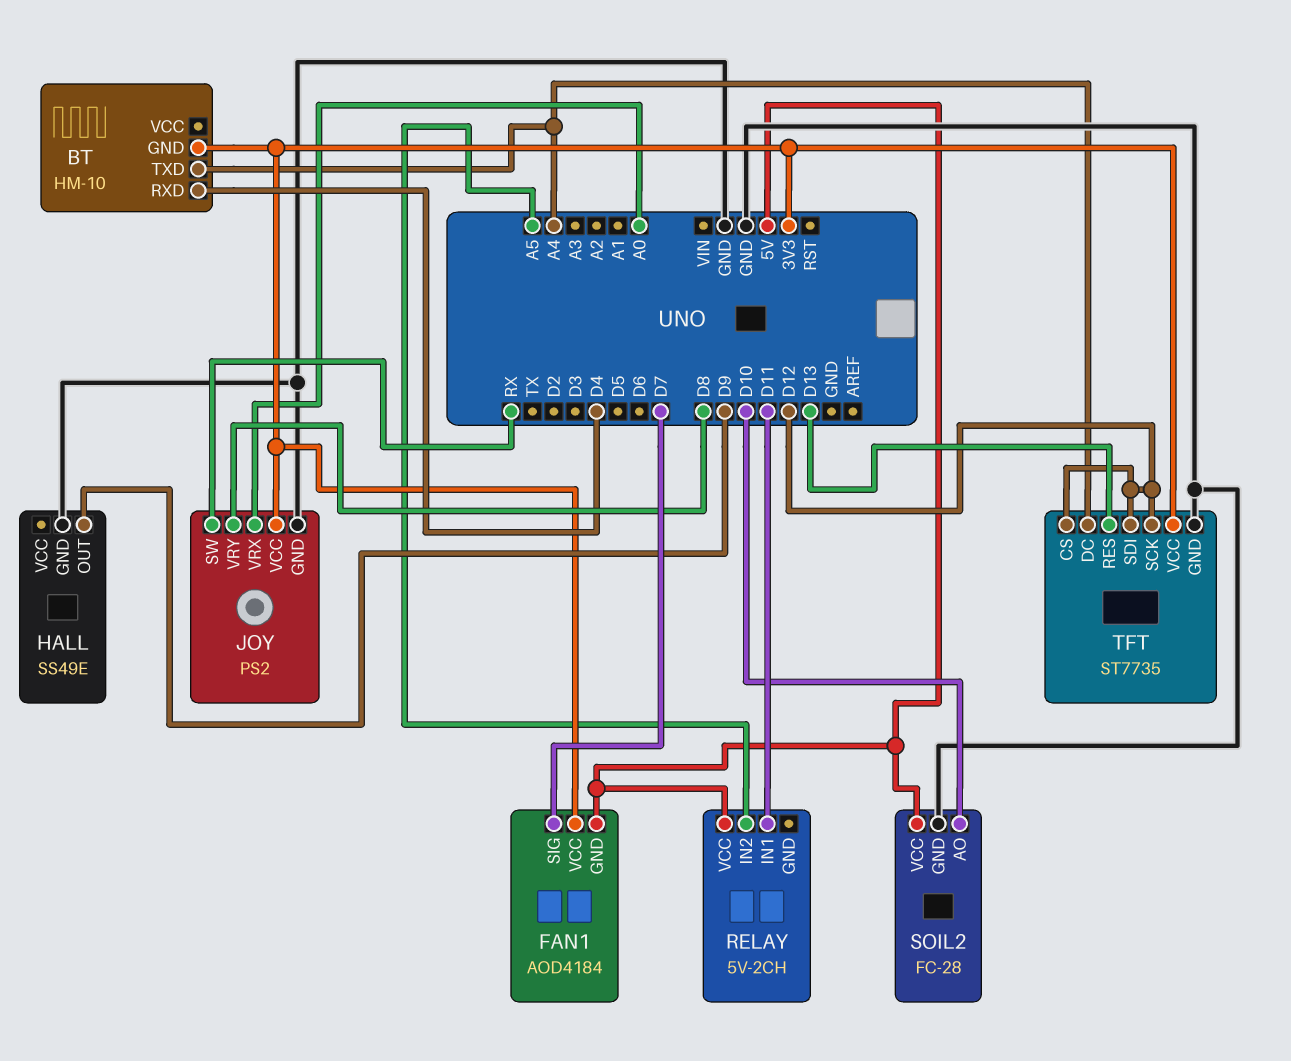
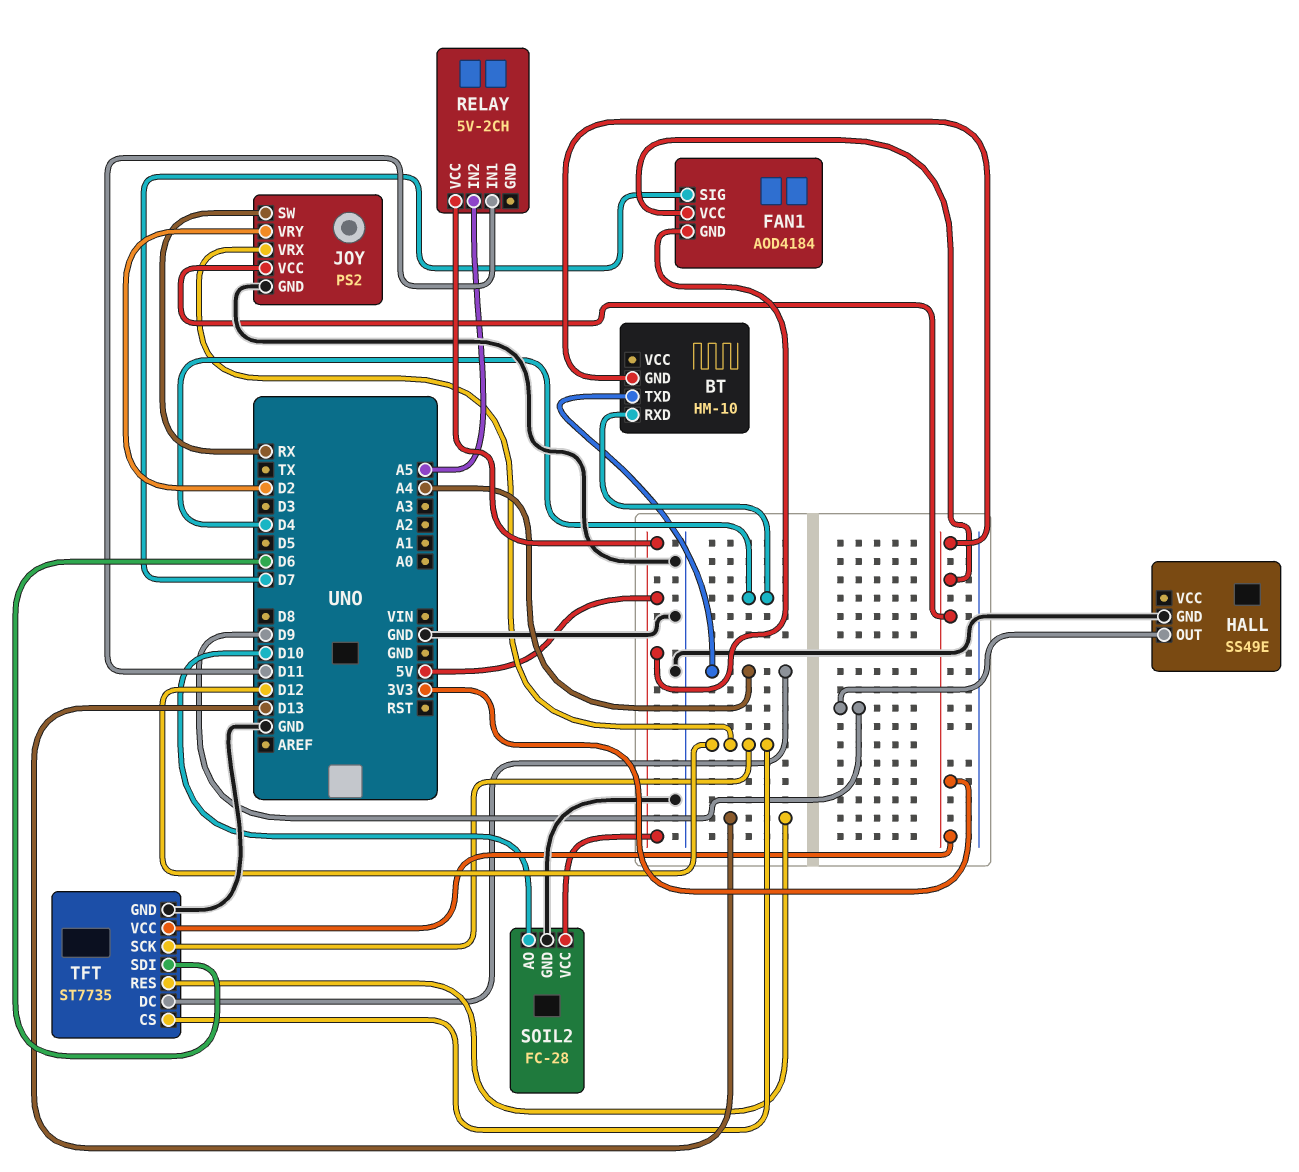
JOY pin VRX: A0 -> D12
JOY pin VRY: D8 -> D2
TFT pin SDI: D12 -> D6

